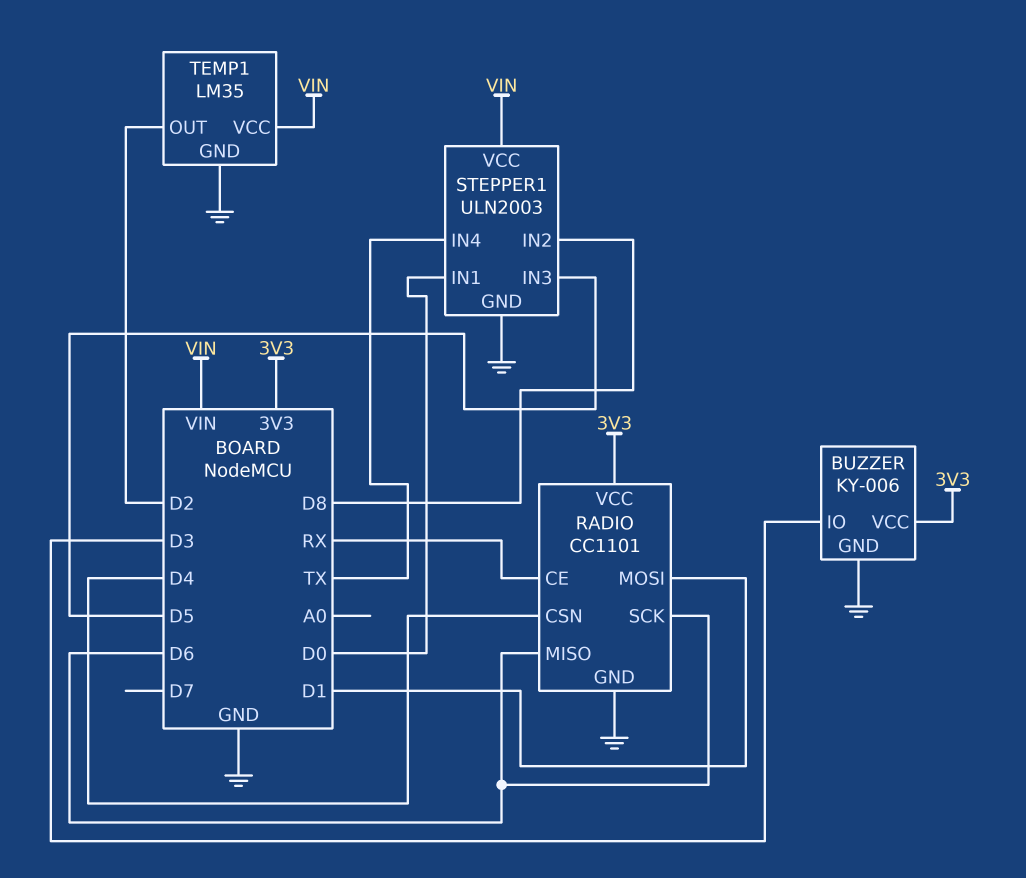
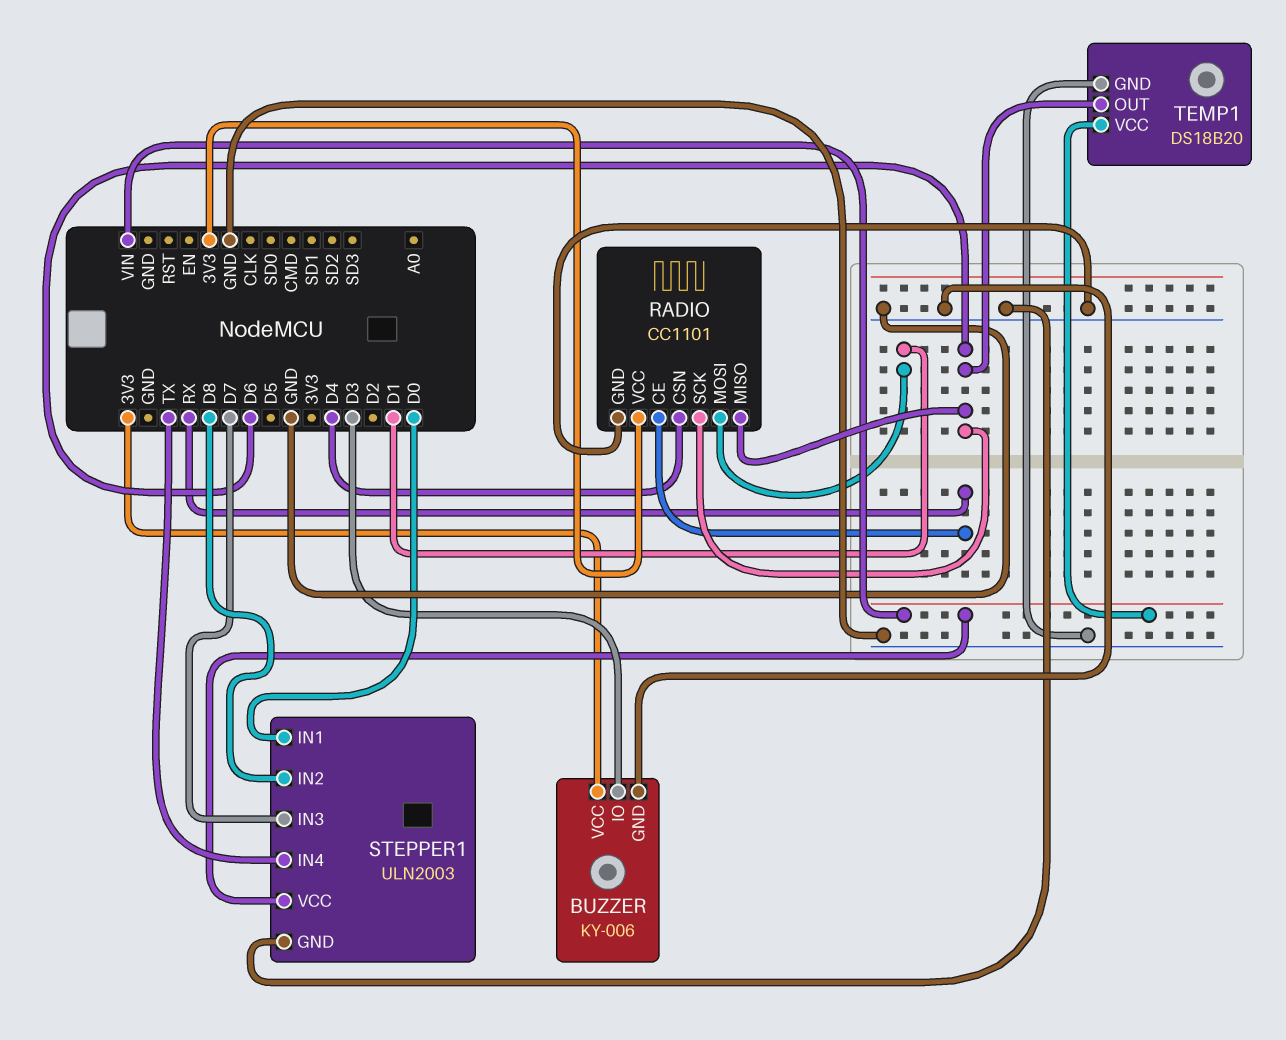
STEPPER1 pin IN3: D5 -> D7
TEMP1: LM35 -> DS18B20
TEMP1 pin OUT: D2 -> D6

